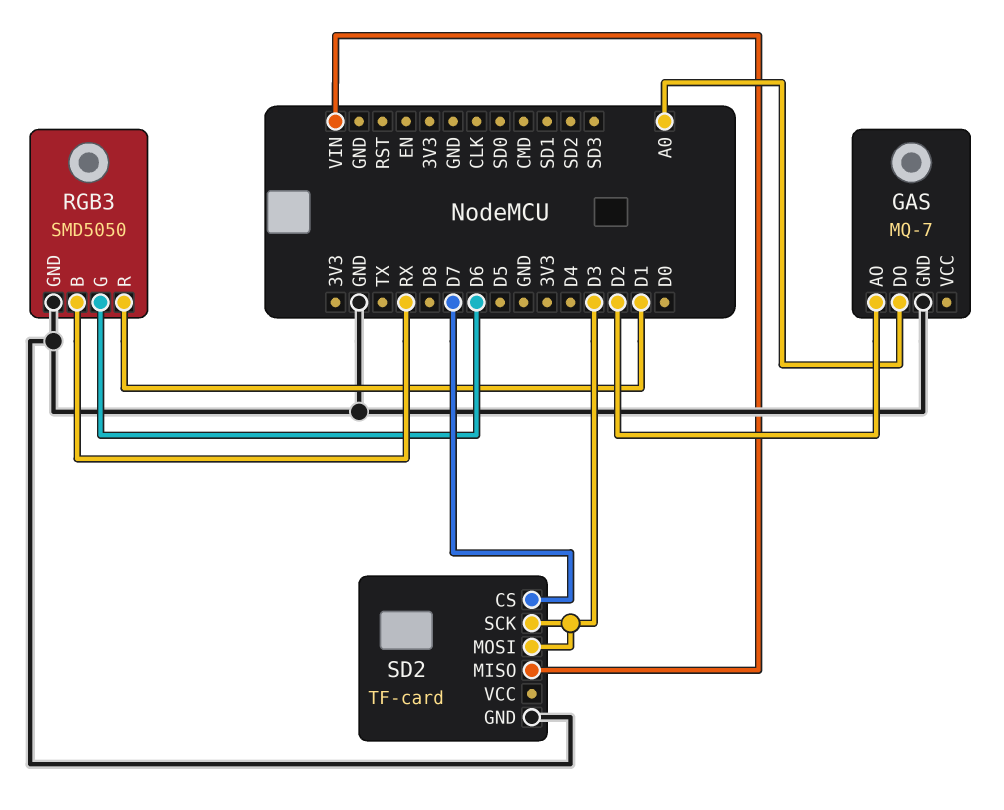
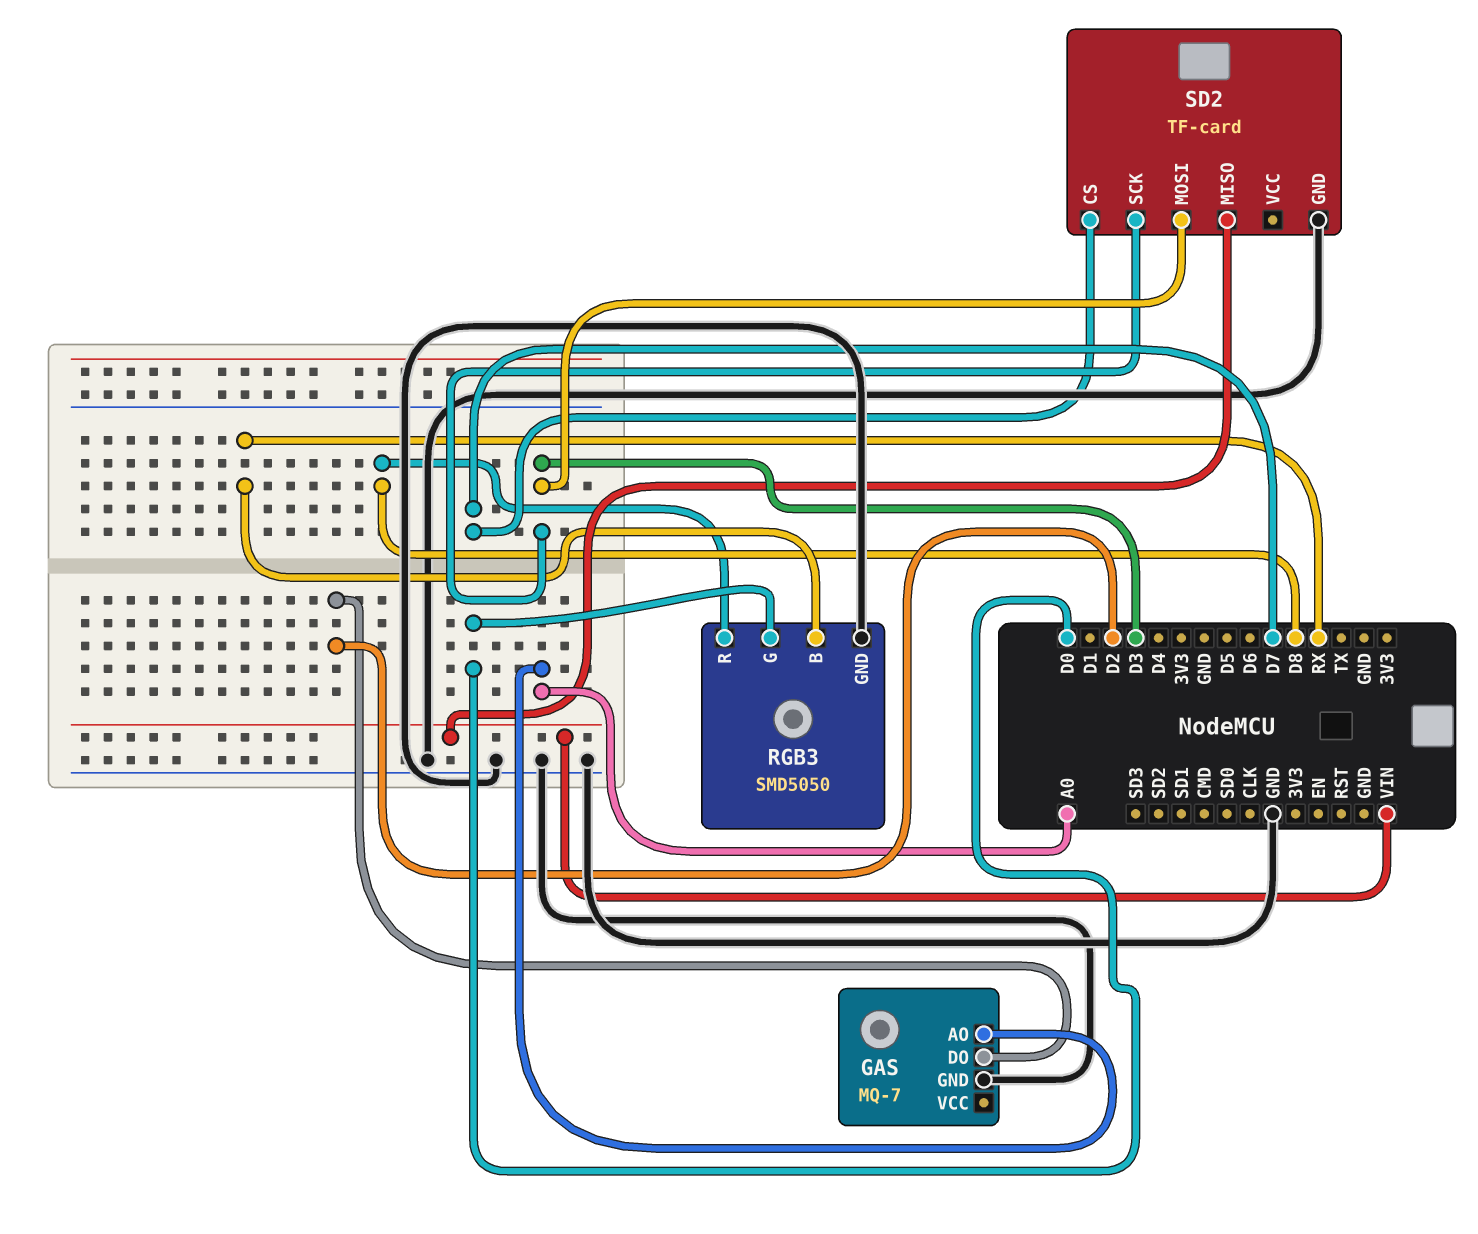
GAS pin AO: D2 -> A0
GAS pin DO: A0 -> D2
RGB3 pin G: D6 -> D0
RGB3 pin R: D1 -> D8

